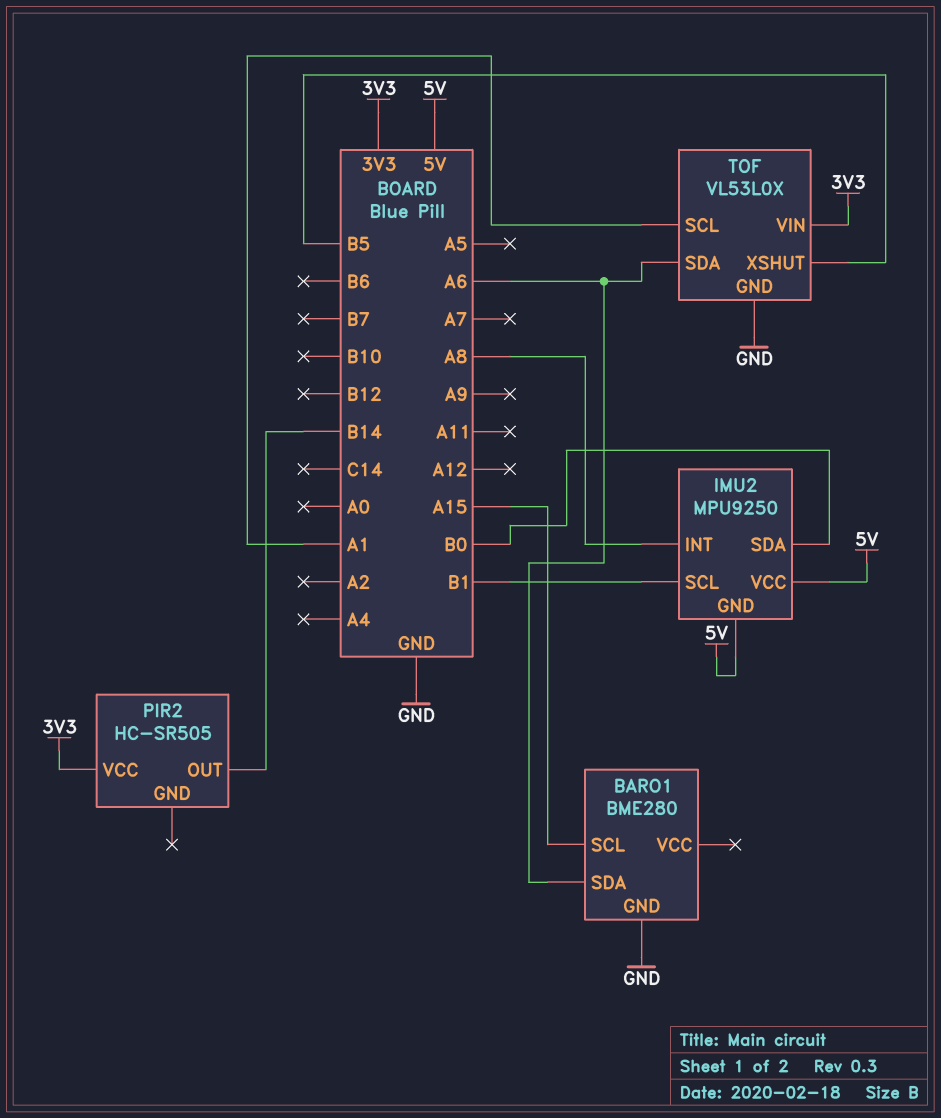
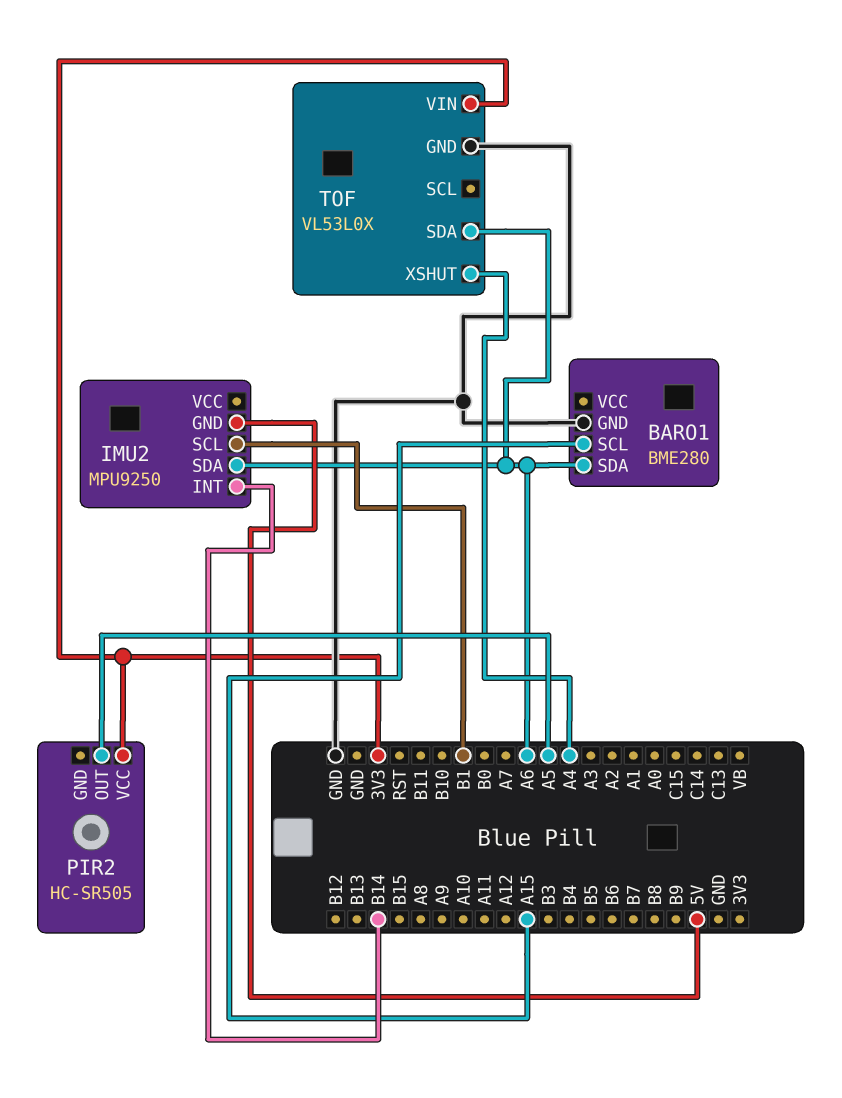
IMU2 pin INT: A8 -> B14
IMU2 pin SDA: B0 -> A6
IMU2 pin VCC: 5V -> none
PIR2 pin OUT: B14 -> A5
TOF pin SCL: A1 -> none
TOF pin XSHUT: B5 -> A4

